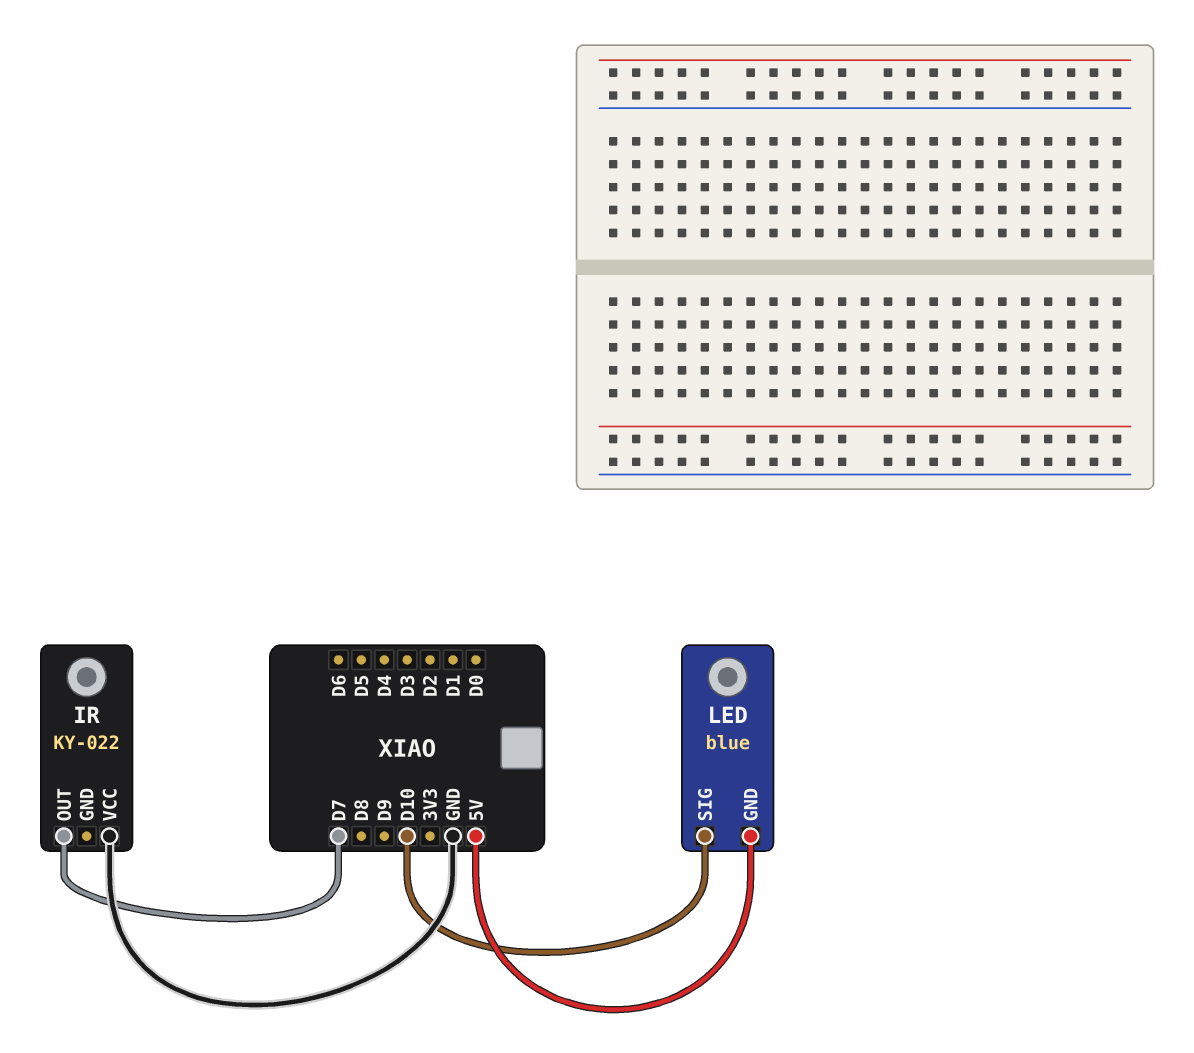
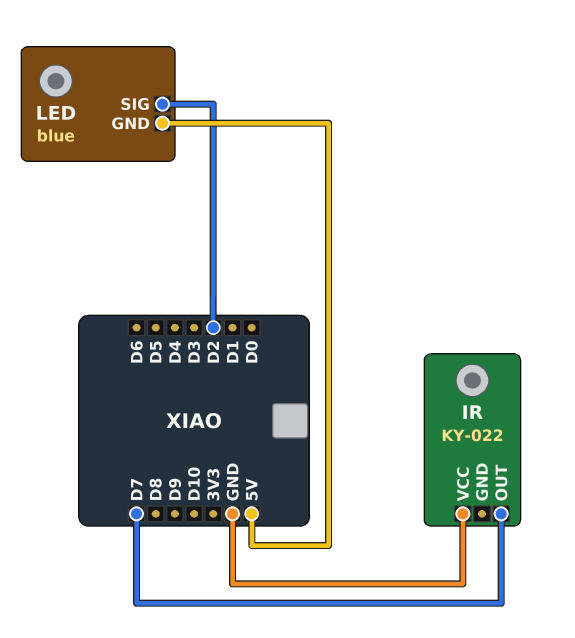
LED pin SIG: D10 -> D2

